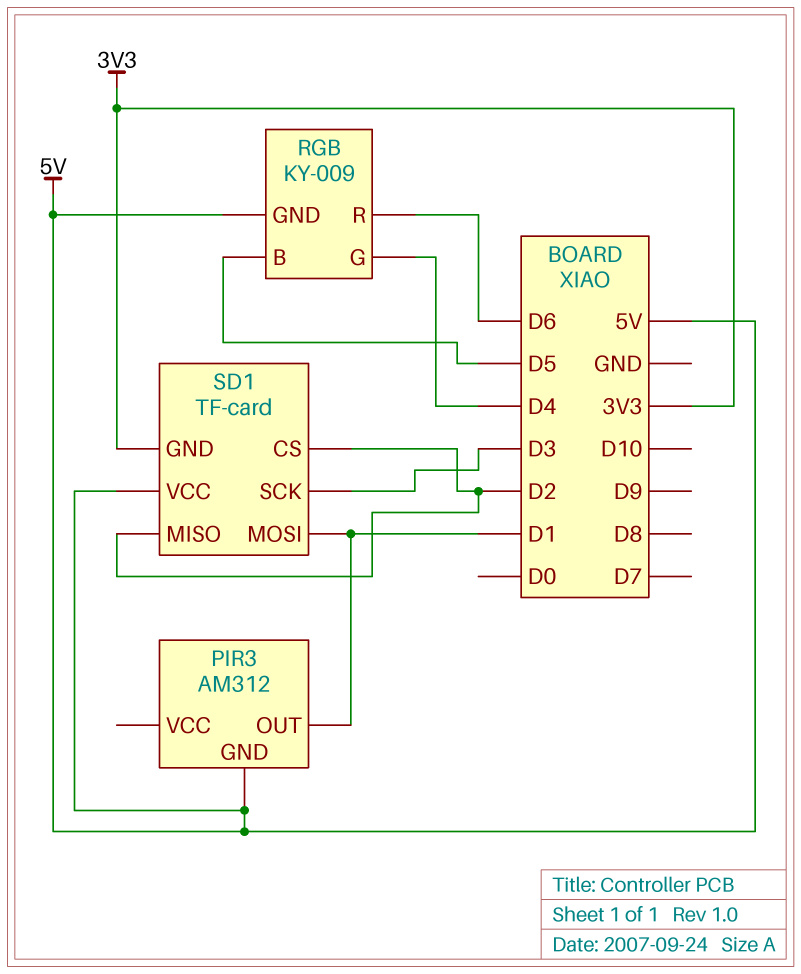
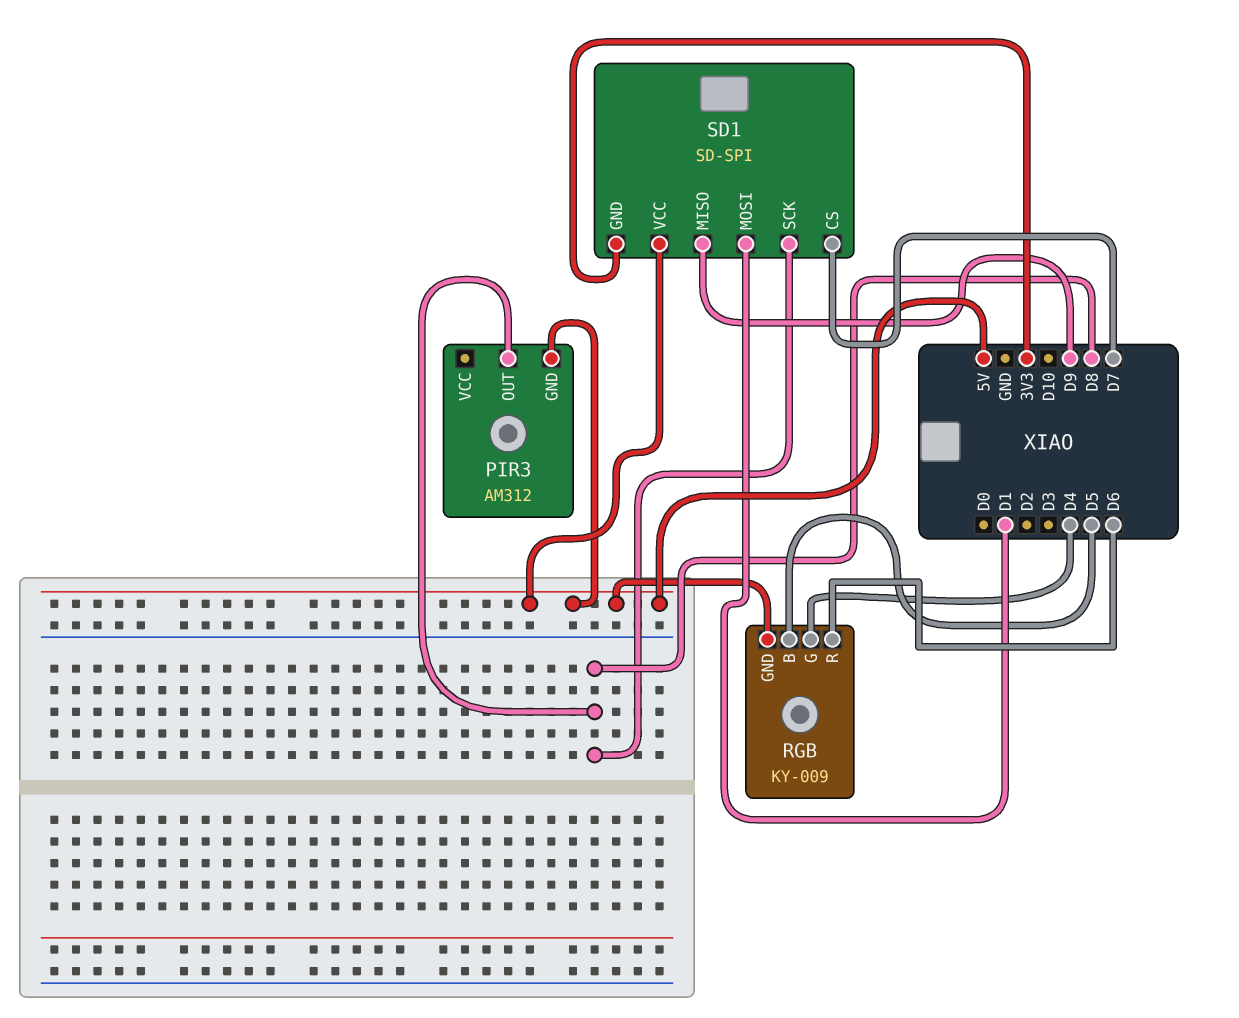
PIR3 pin OUT: D1 -> D8
SD1: TF-card -> SD-SPI
SD1 pin CS: D2 -> D7
SD1 pin MISO: D2 -> D9
SD1 pin SCK: D3 -> D8

